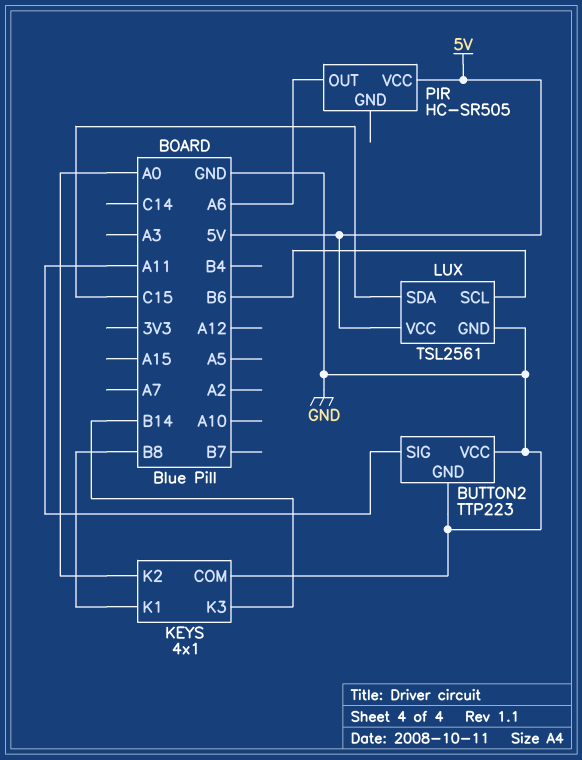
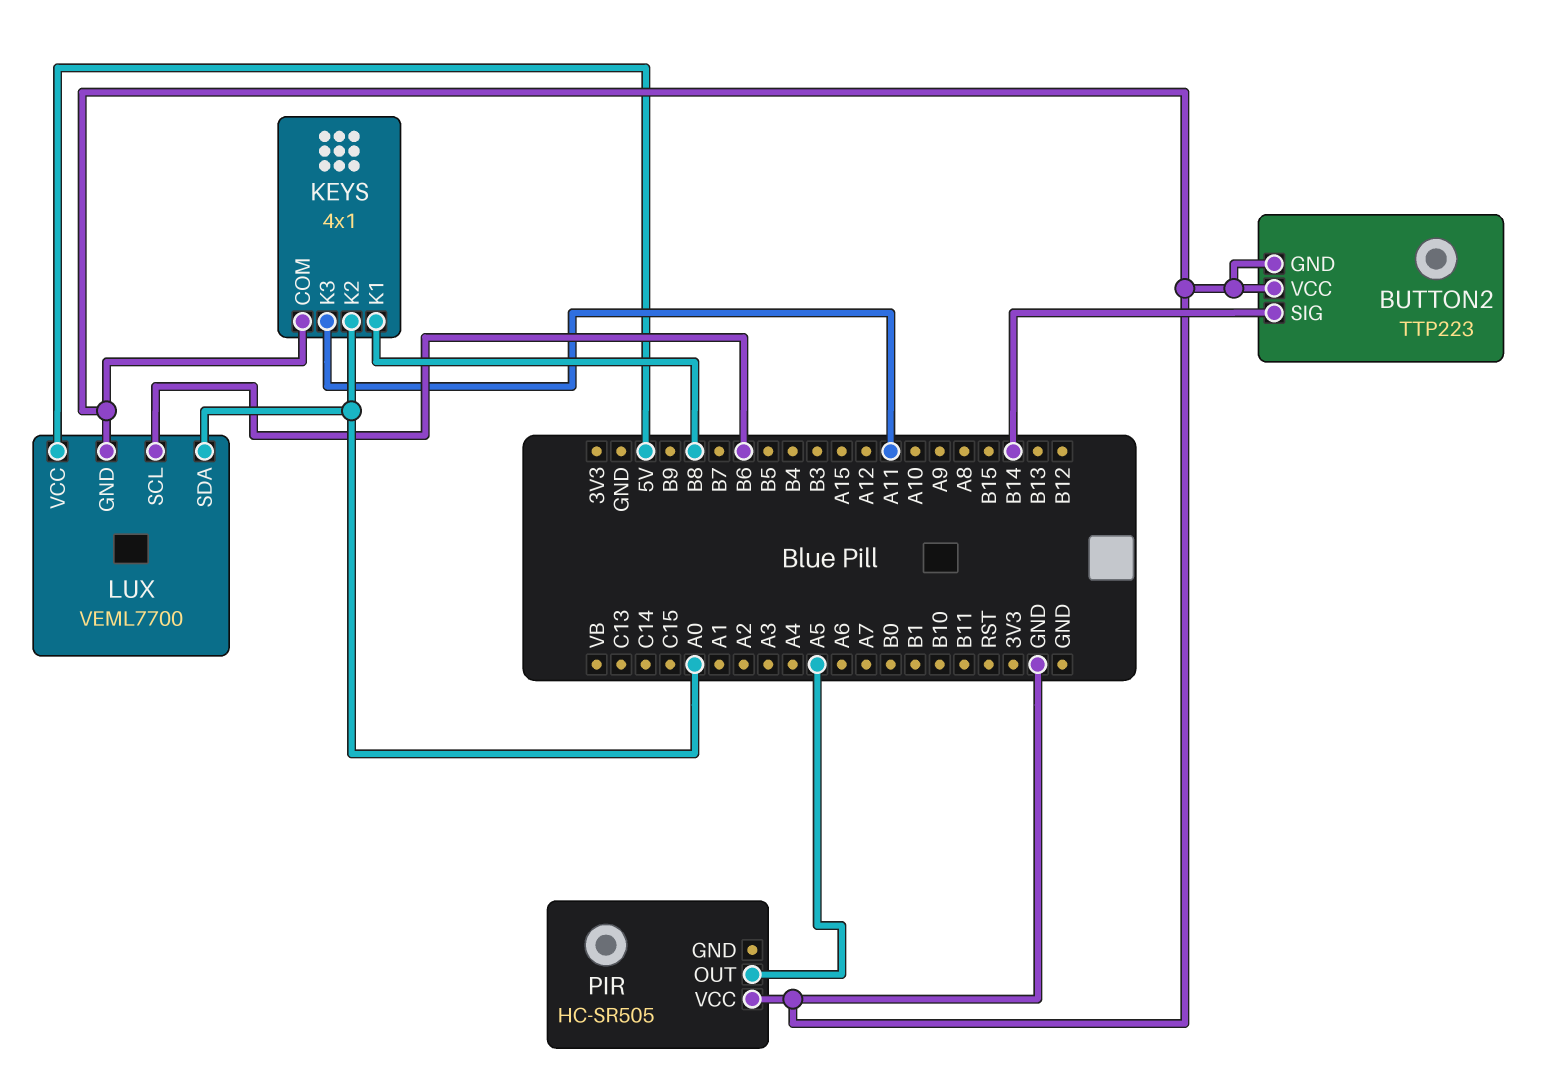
BUTTON2 pin SIG: A11 -> B14
KEYS pin K3: B14 -> A11
LUX: TSL2561 -> VEML7700
LUX pin SDA: C15 -> A0
PIR pin OUT: A6 -> A5
PIR pin VCC: 5V -> GND

